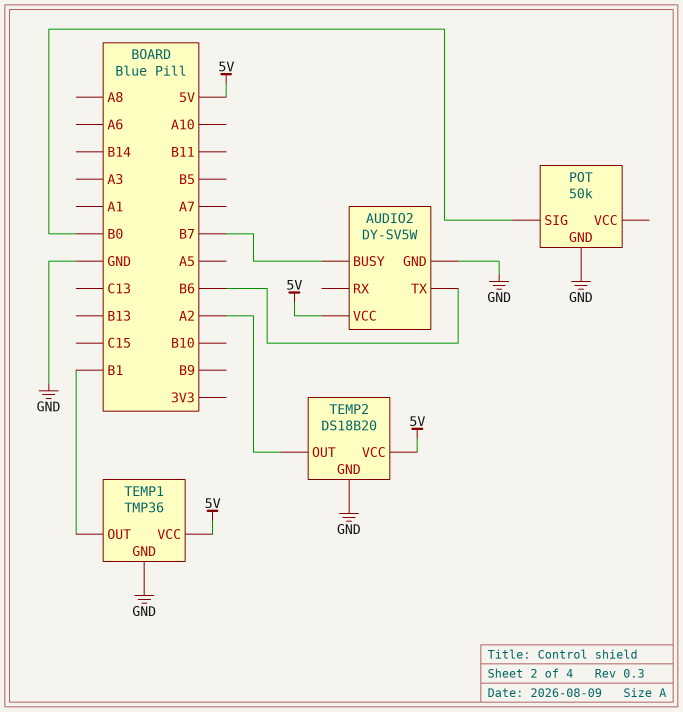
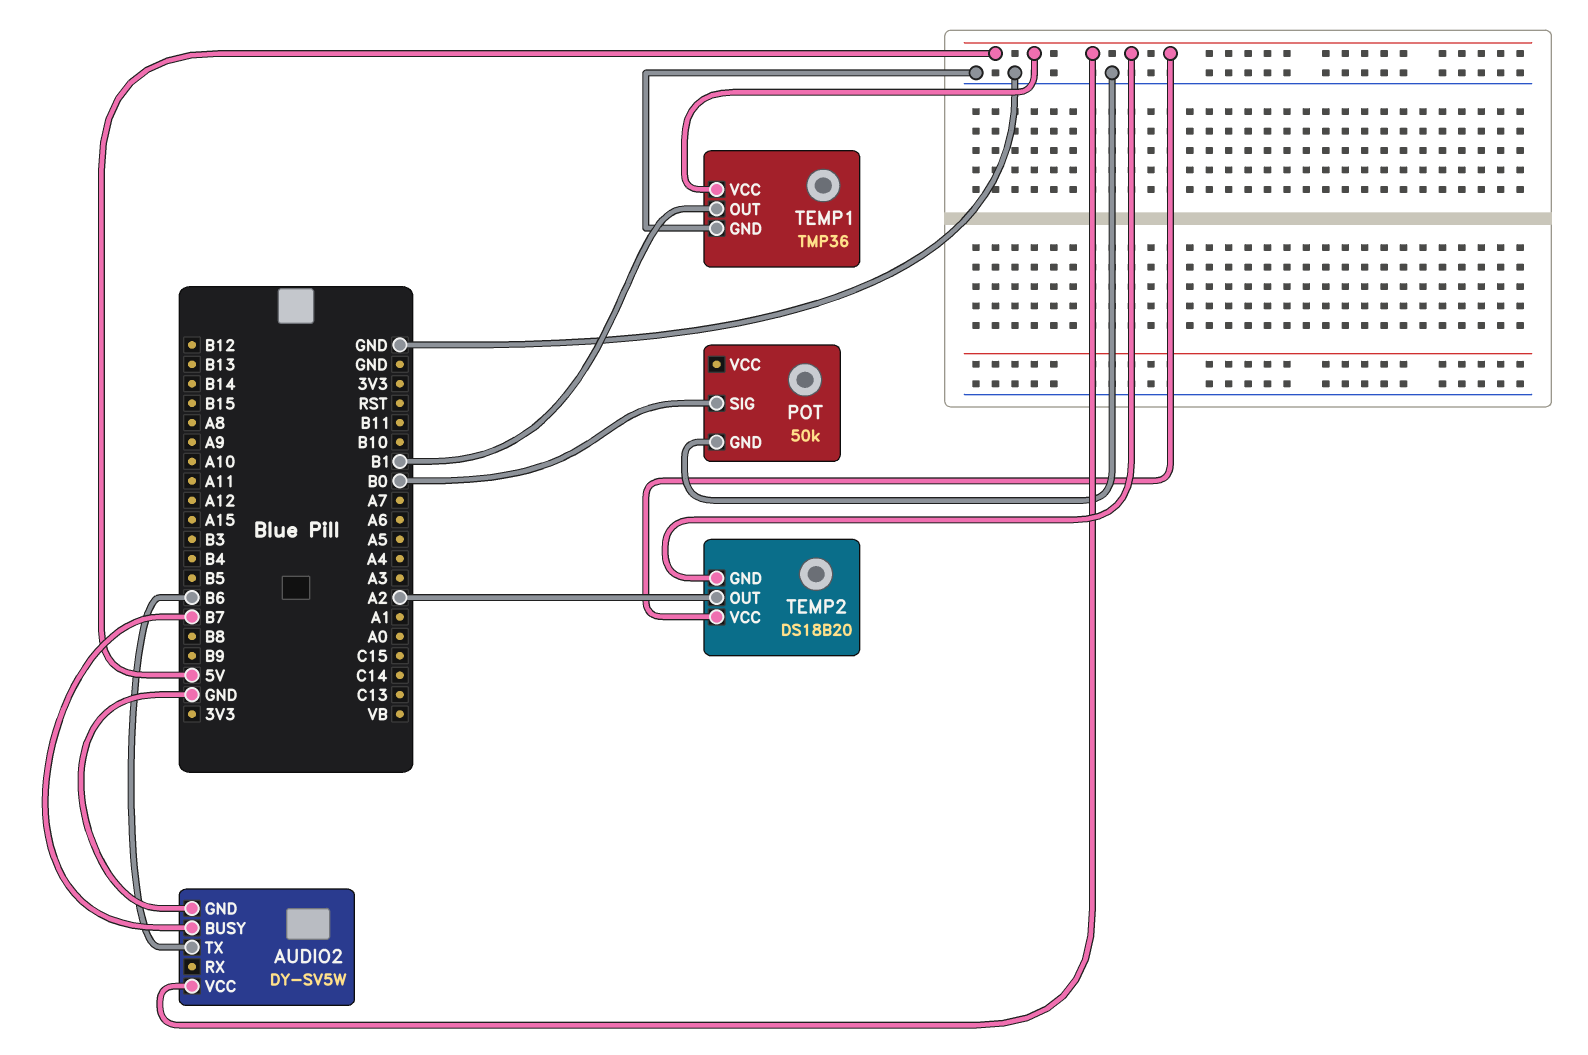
TEMP2 pin GND: GND -> 5V

